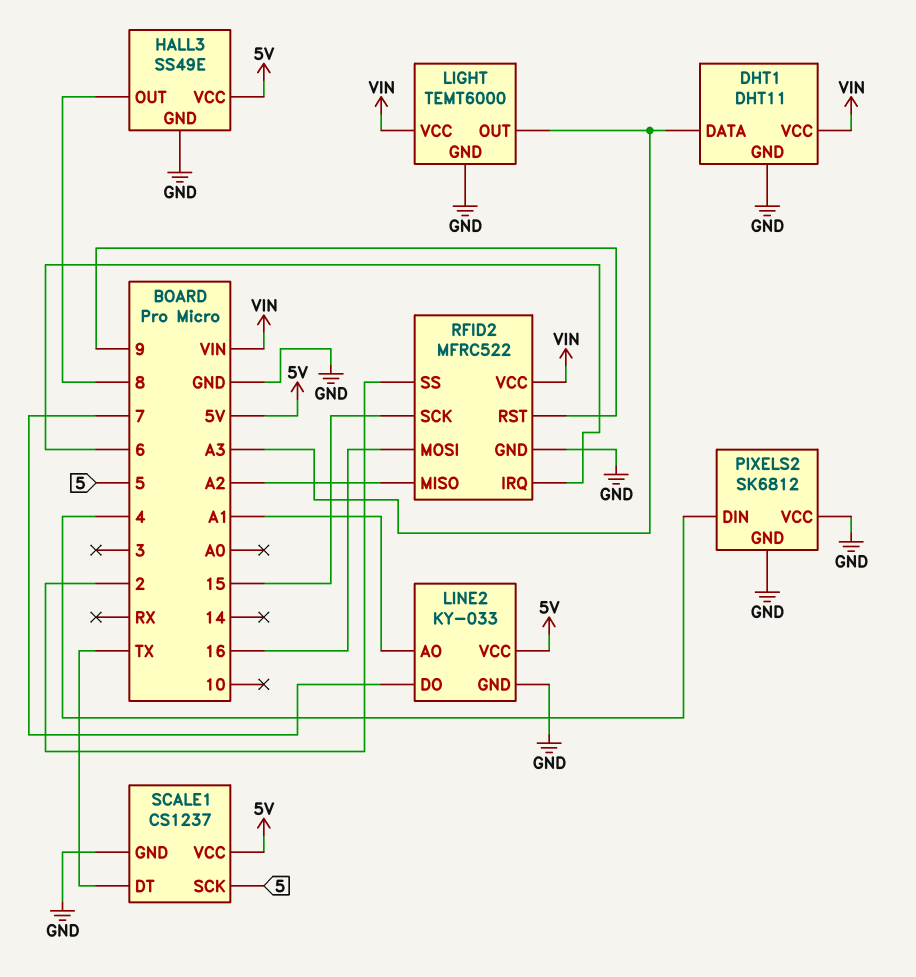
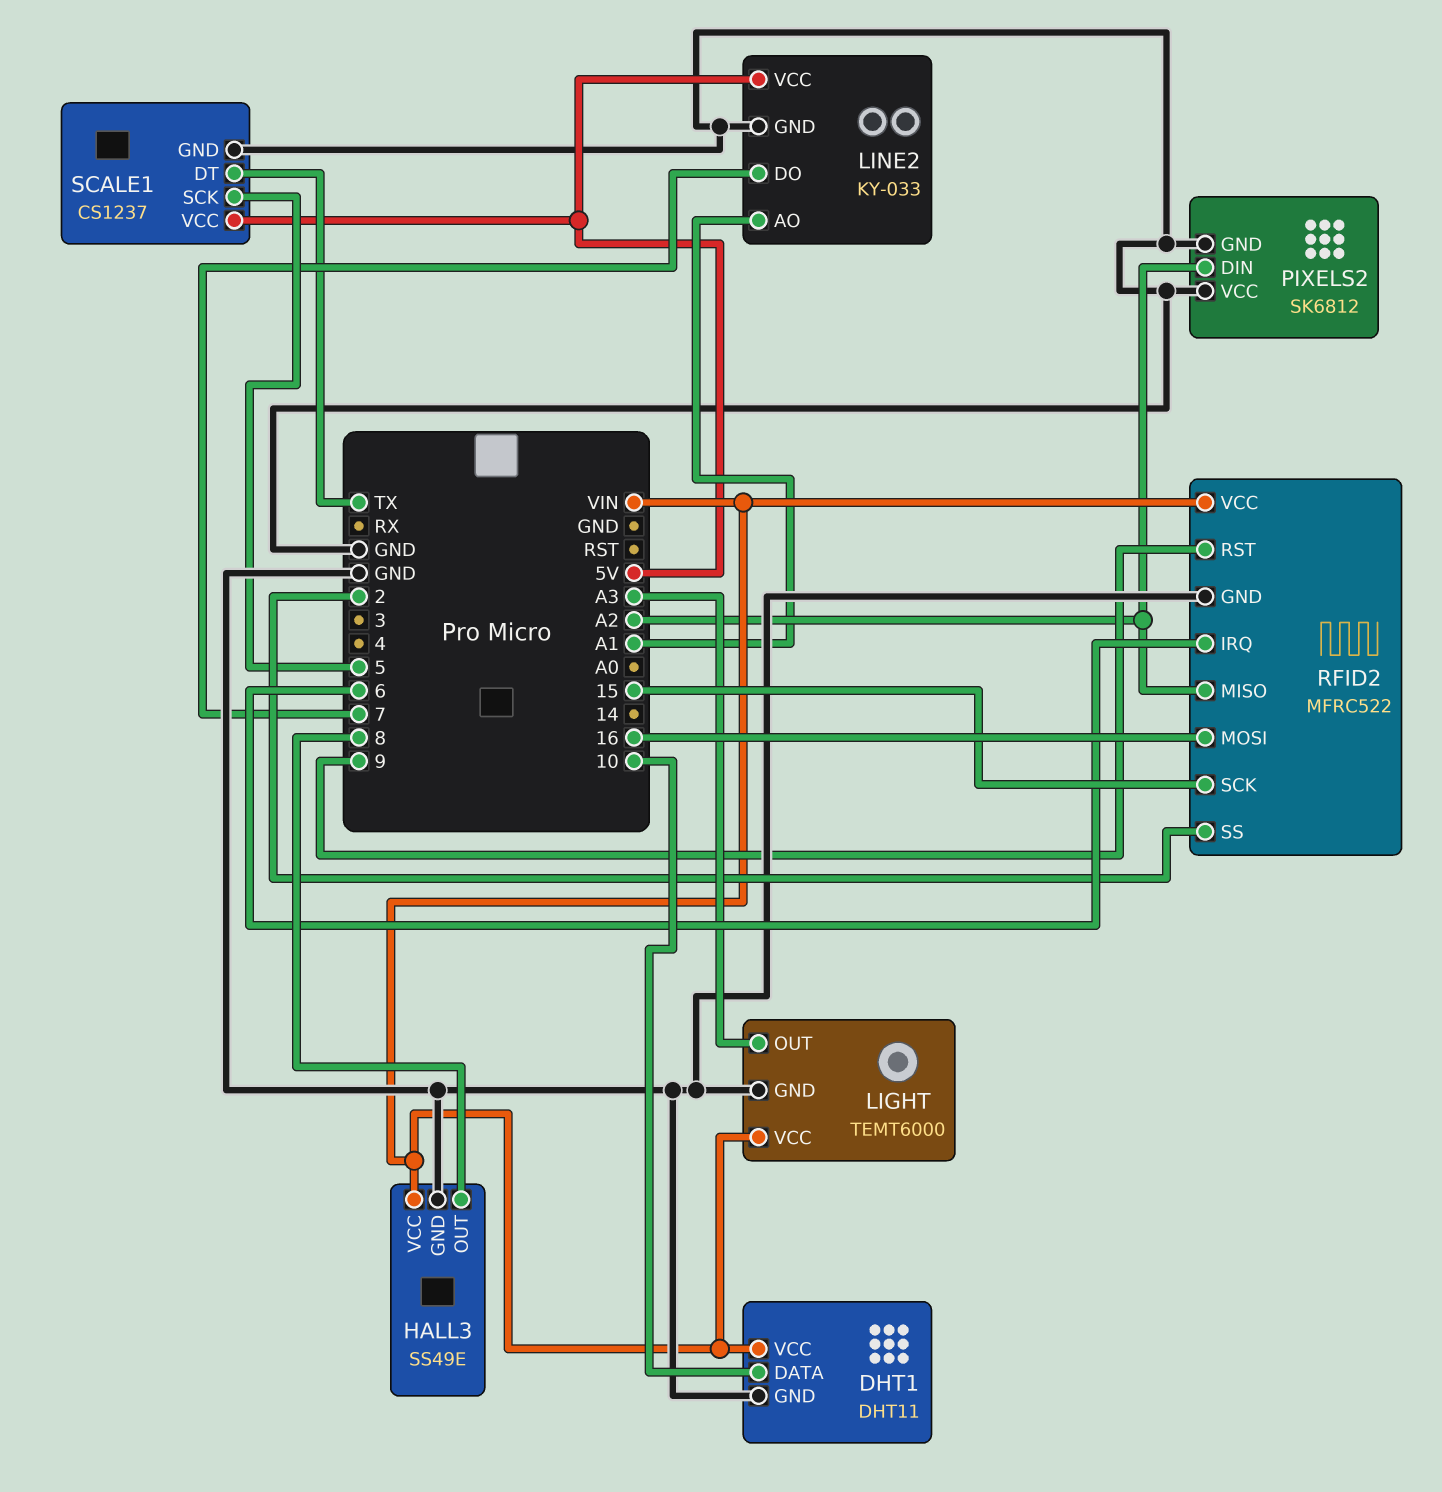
DHT1 pin DATA: A3 -> 10
HALL3 pin VCC: 5V -> VIN
PIXELS2 pin DIN: 4 -> A2

